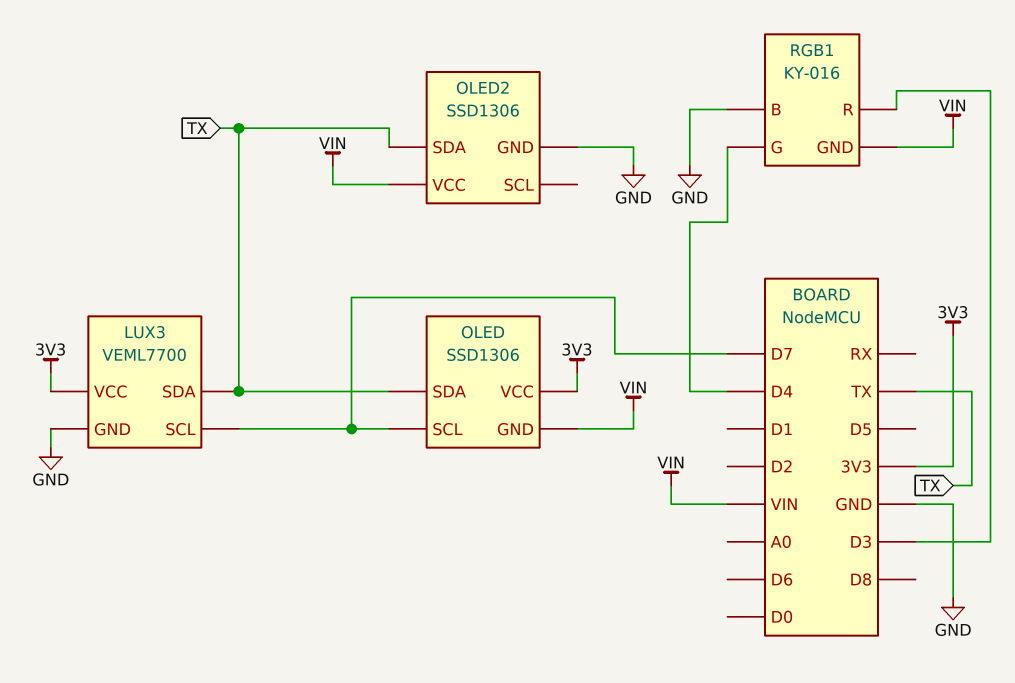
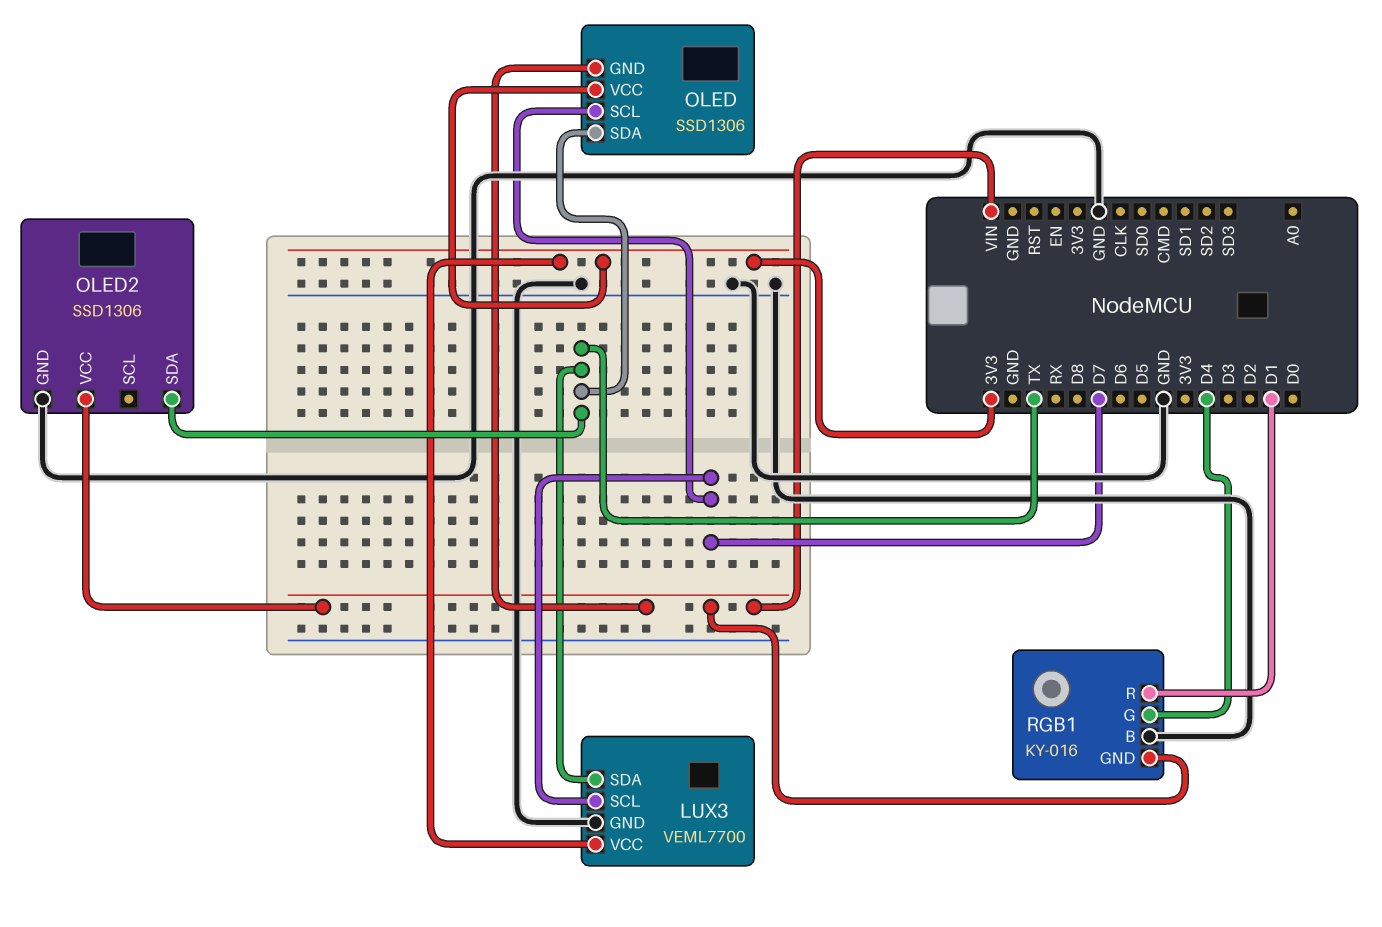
RGB1 pin R: D3 -> D1

